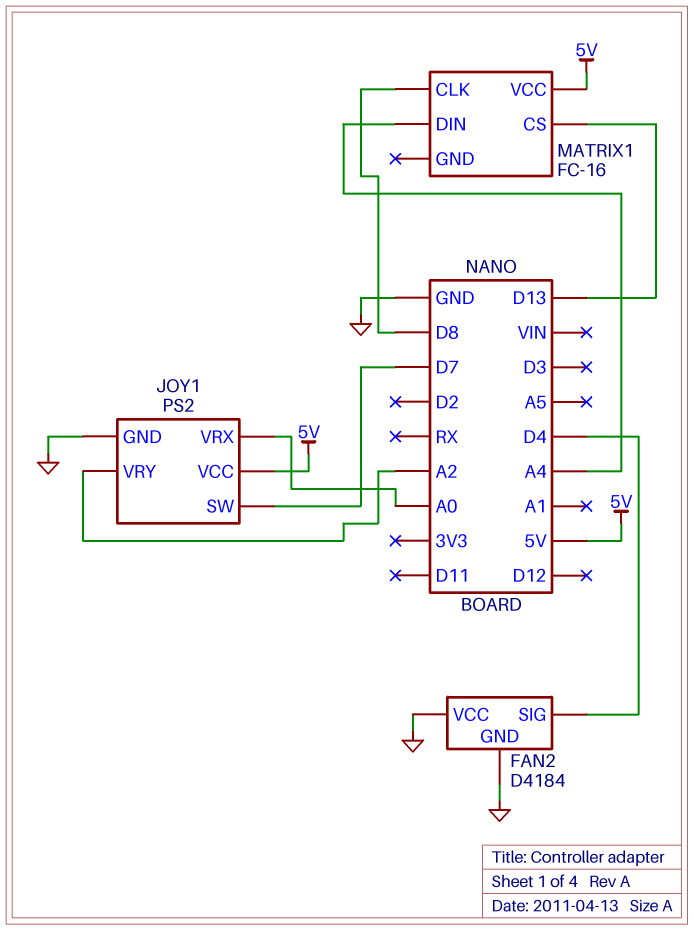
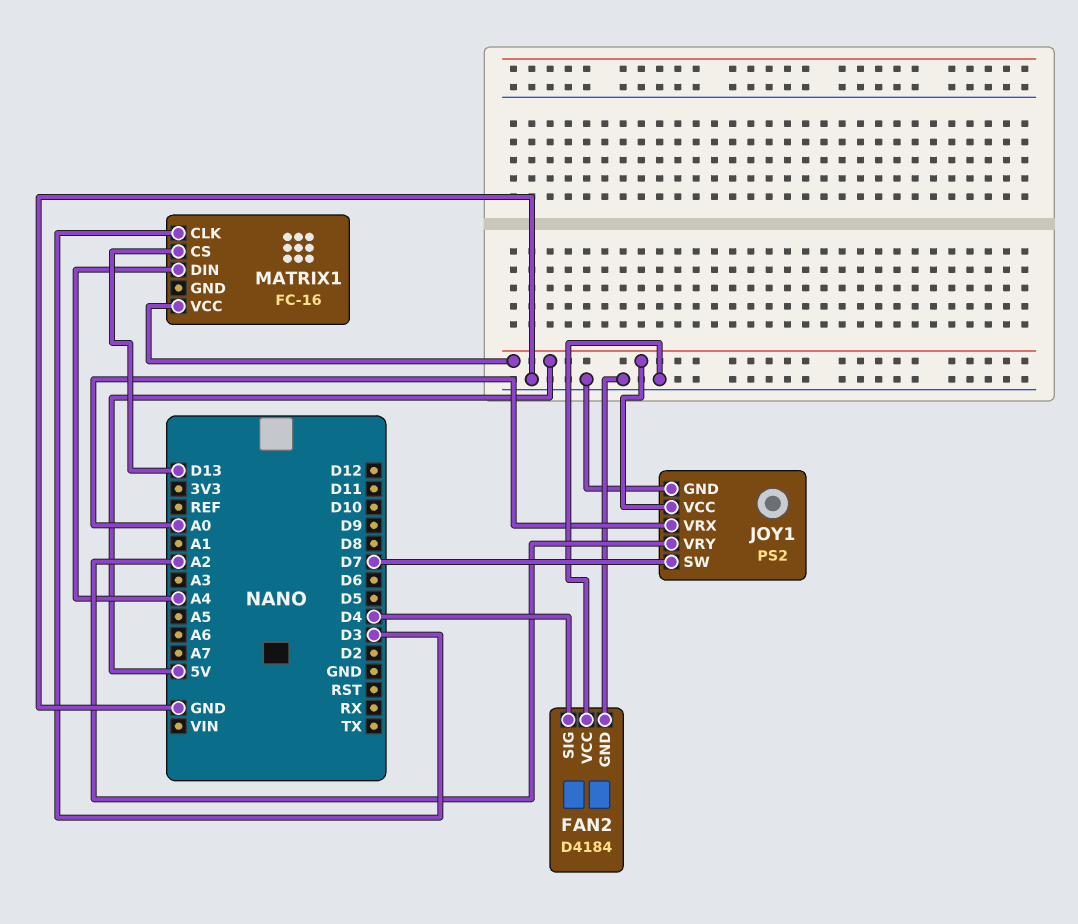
MATRIX1 pin CLK: D8 -> D3

